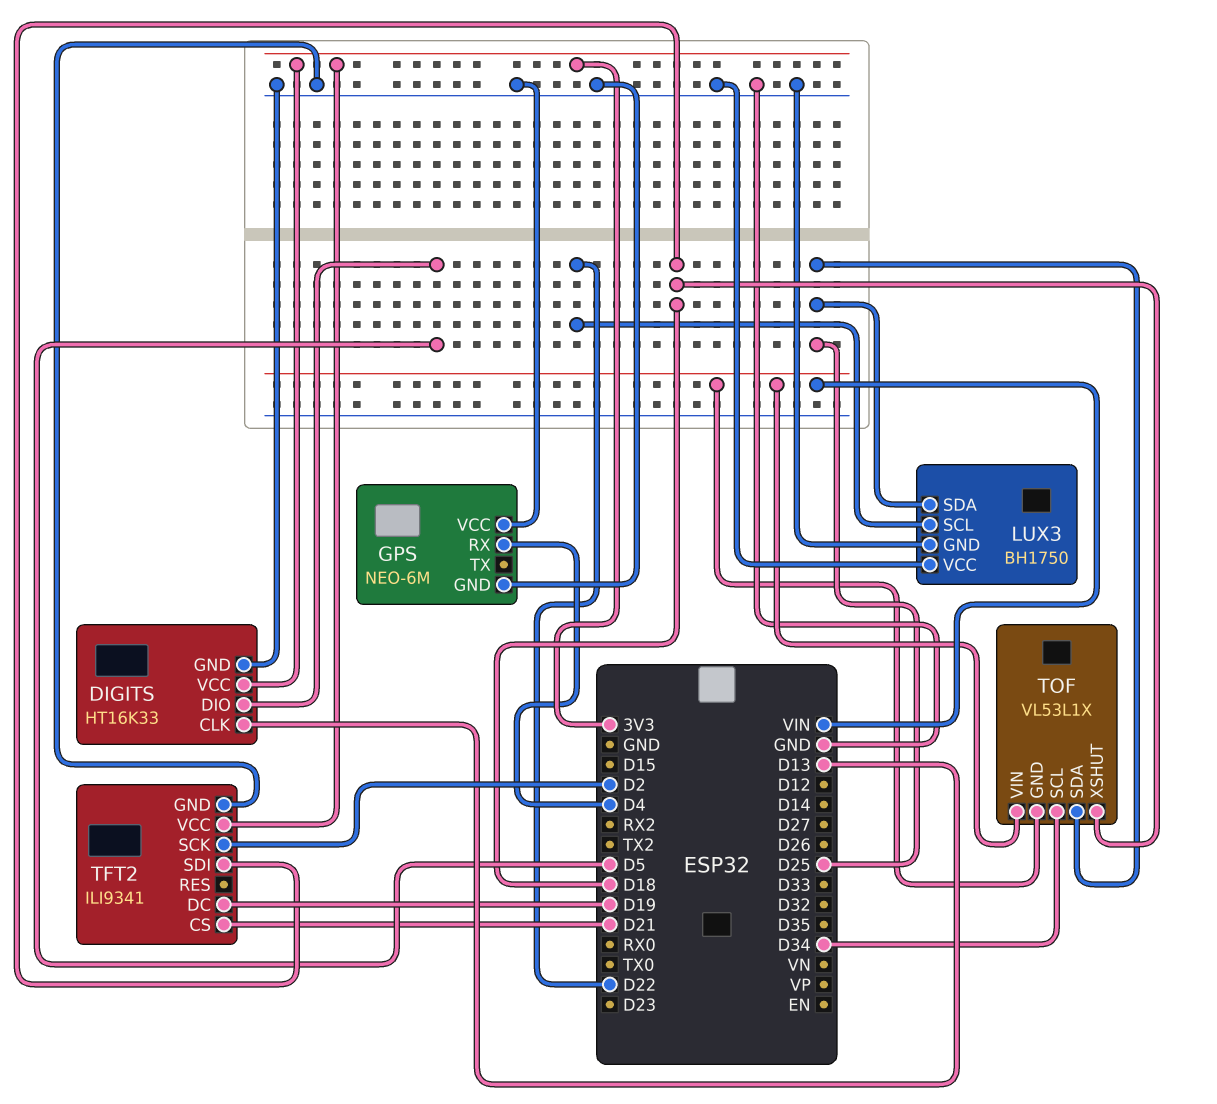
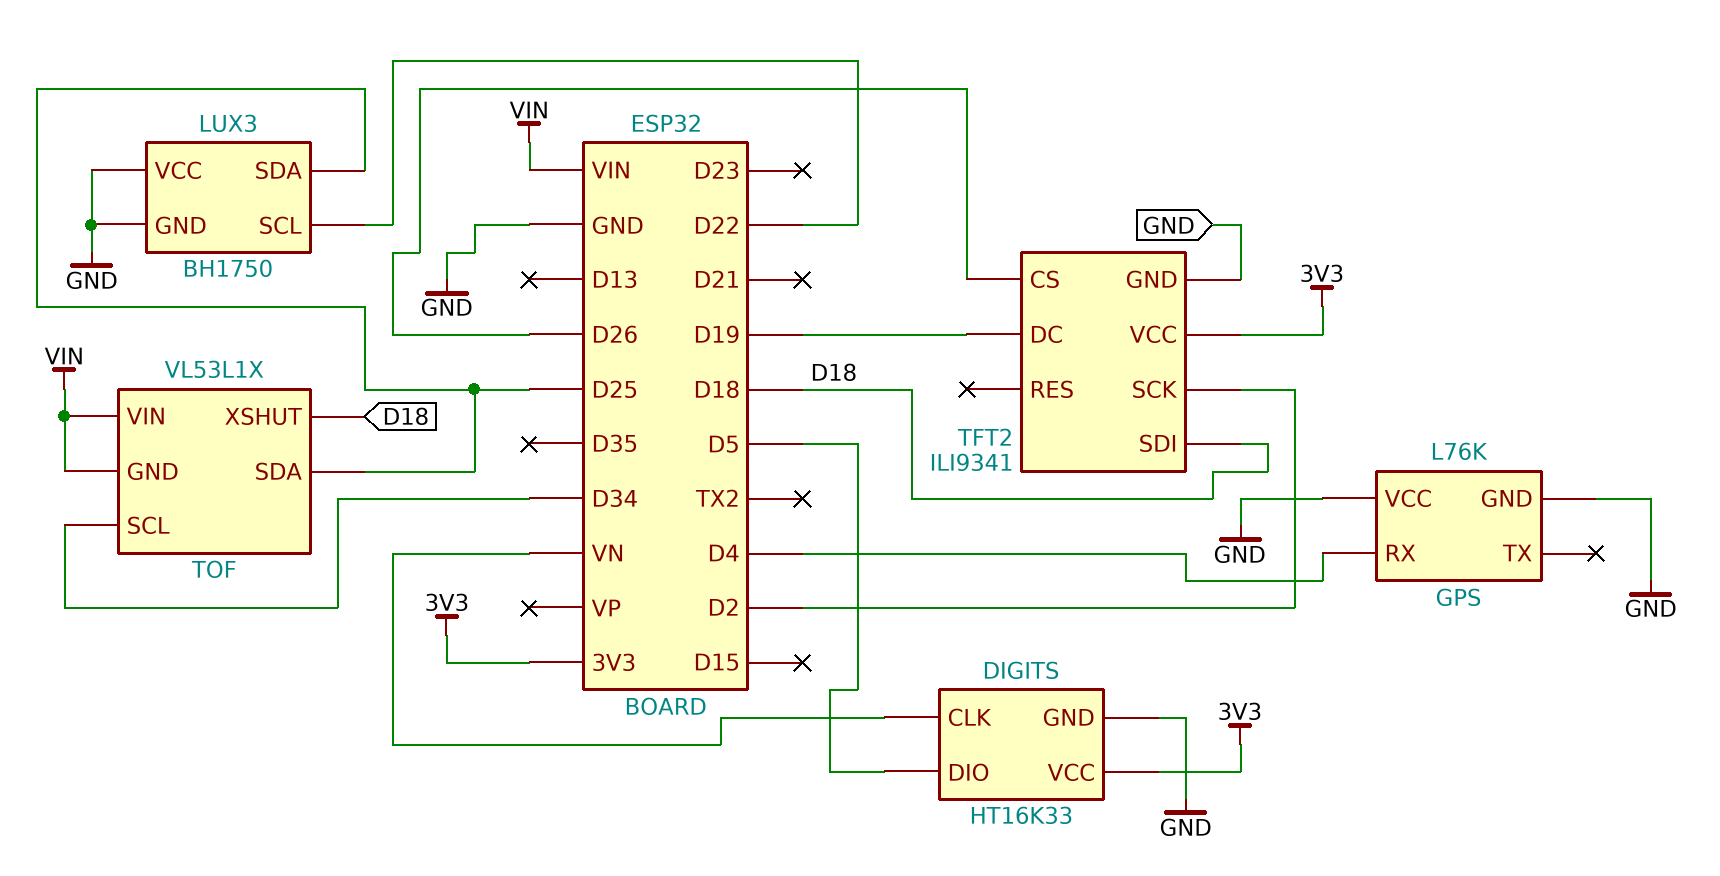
DIGITS pin CLK: D13 -> VN
GPS: NEO-6M -> L76K
TFT2 pin CS: D21 -> D26

